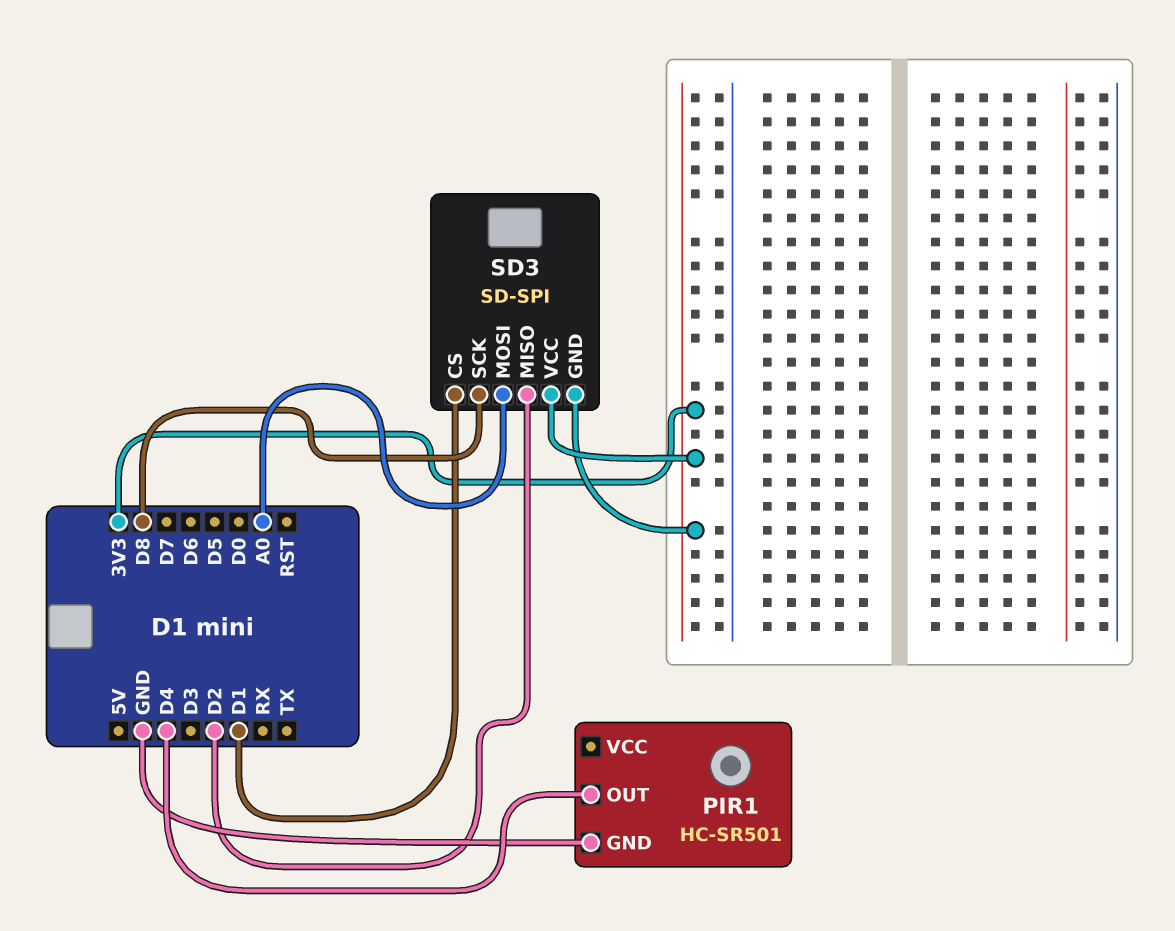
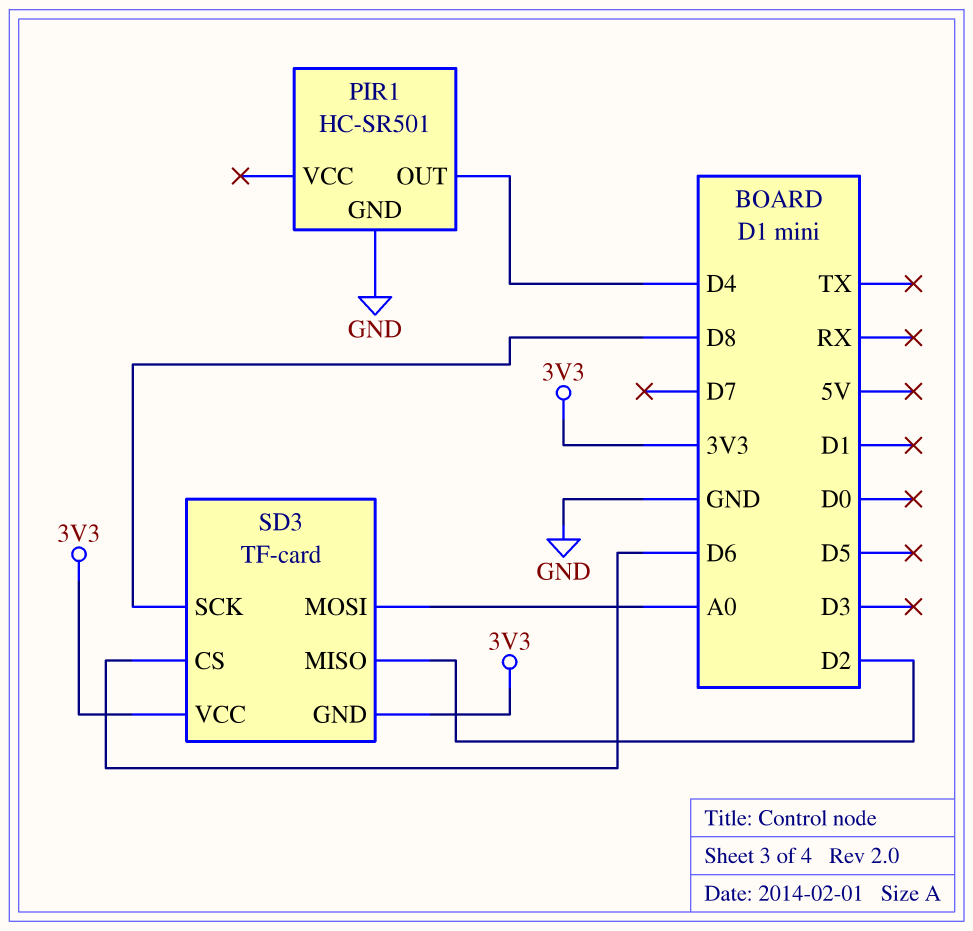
SD3: SD-SPI -> TF-card
SD3 pin CS: D1 -> D6

